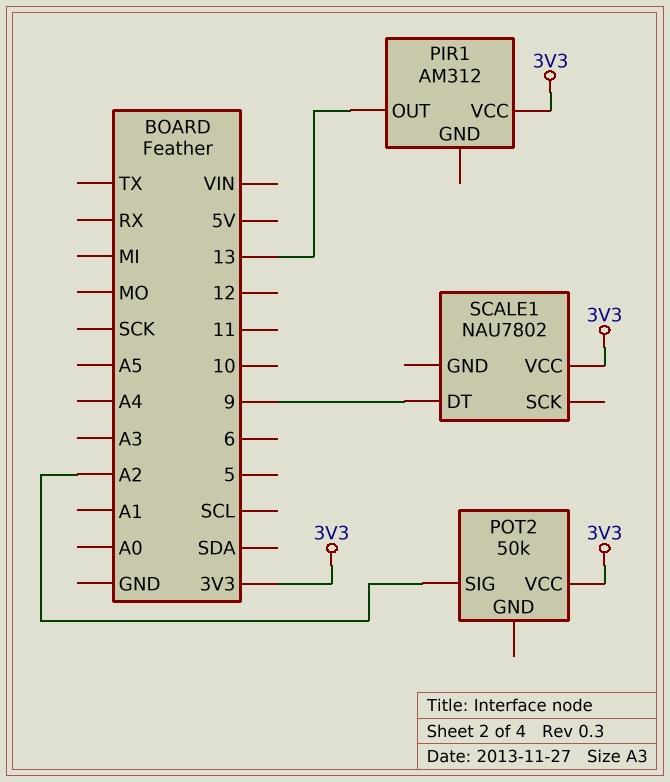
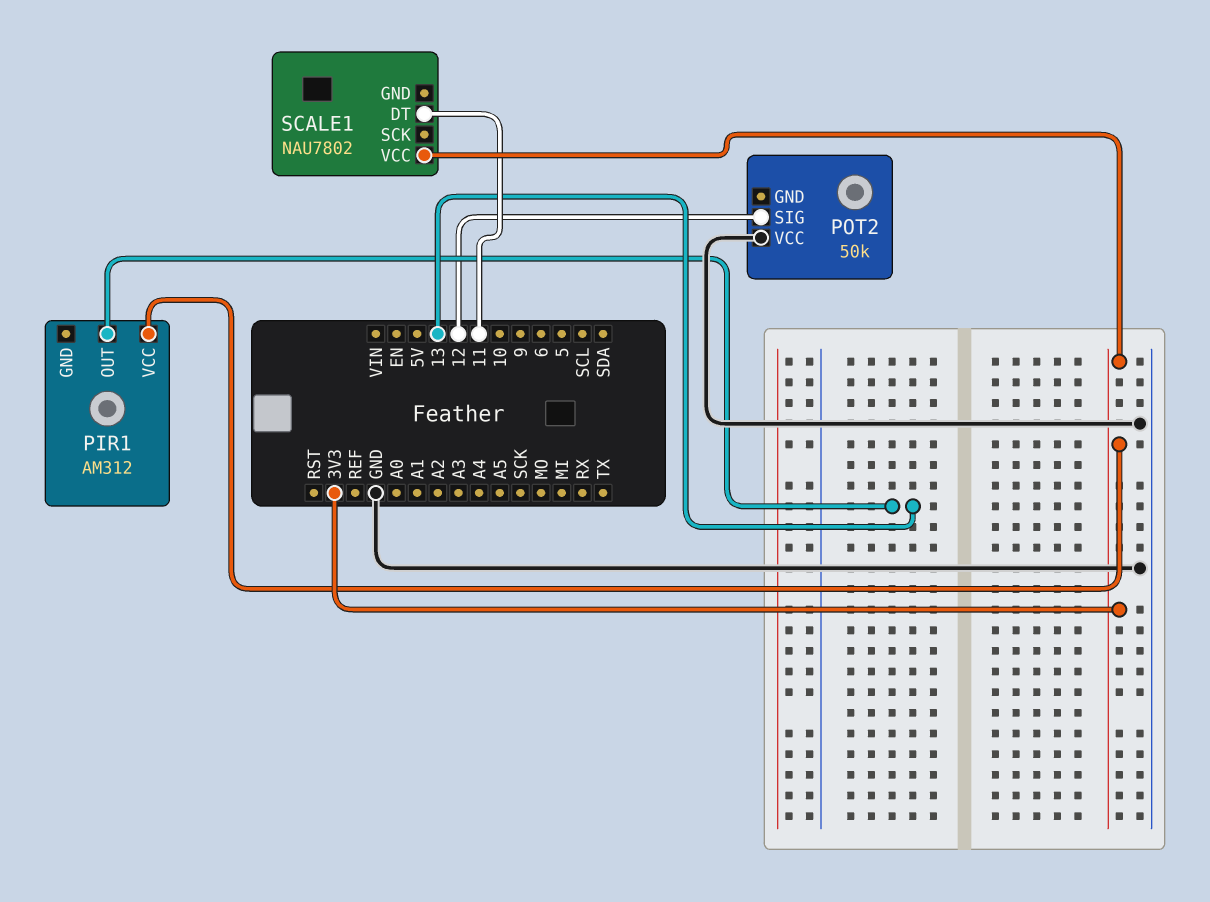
POT2 pin SIG: A2 -> 12
POT2 pin VCC: 3V3 -> GND
SCALE1 pin DT: 9 -> 11

